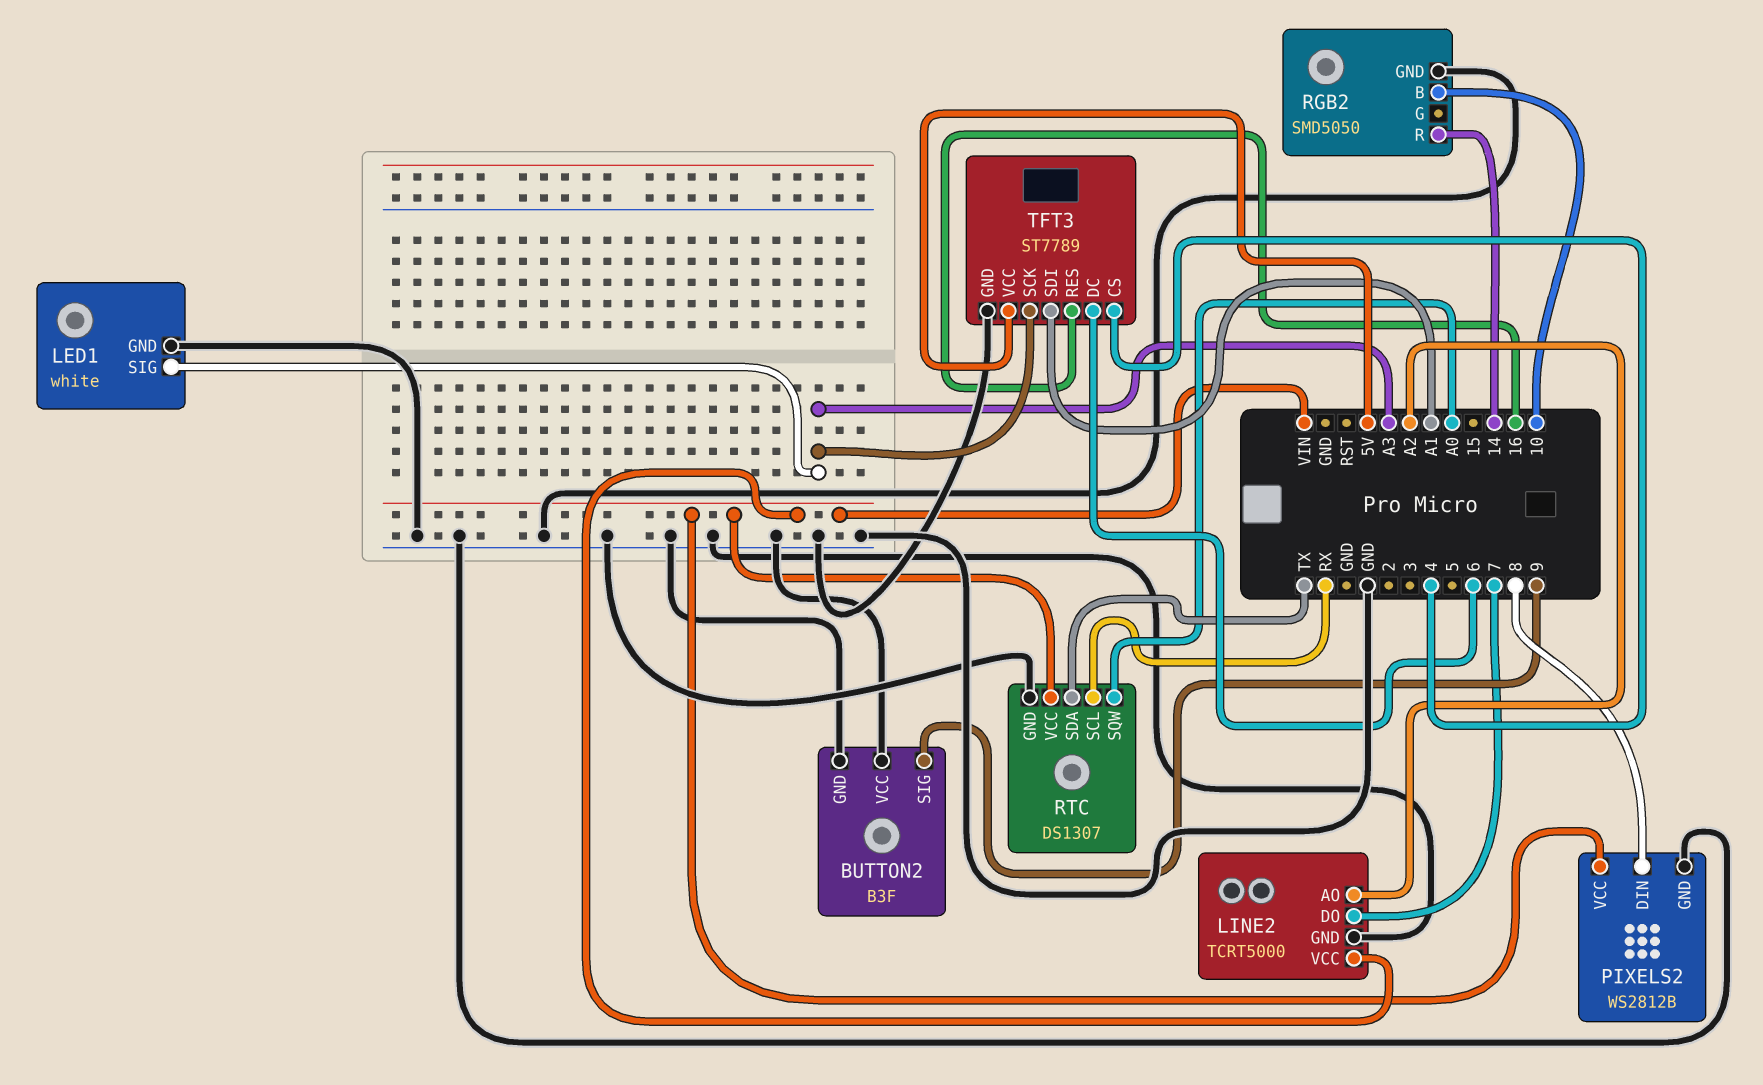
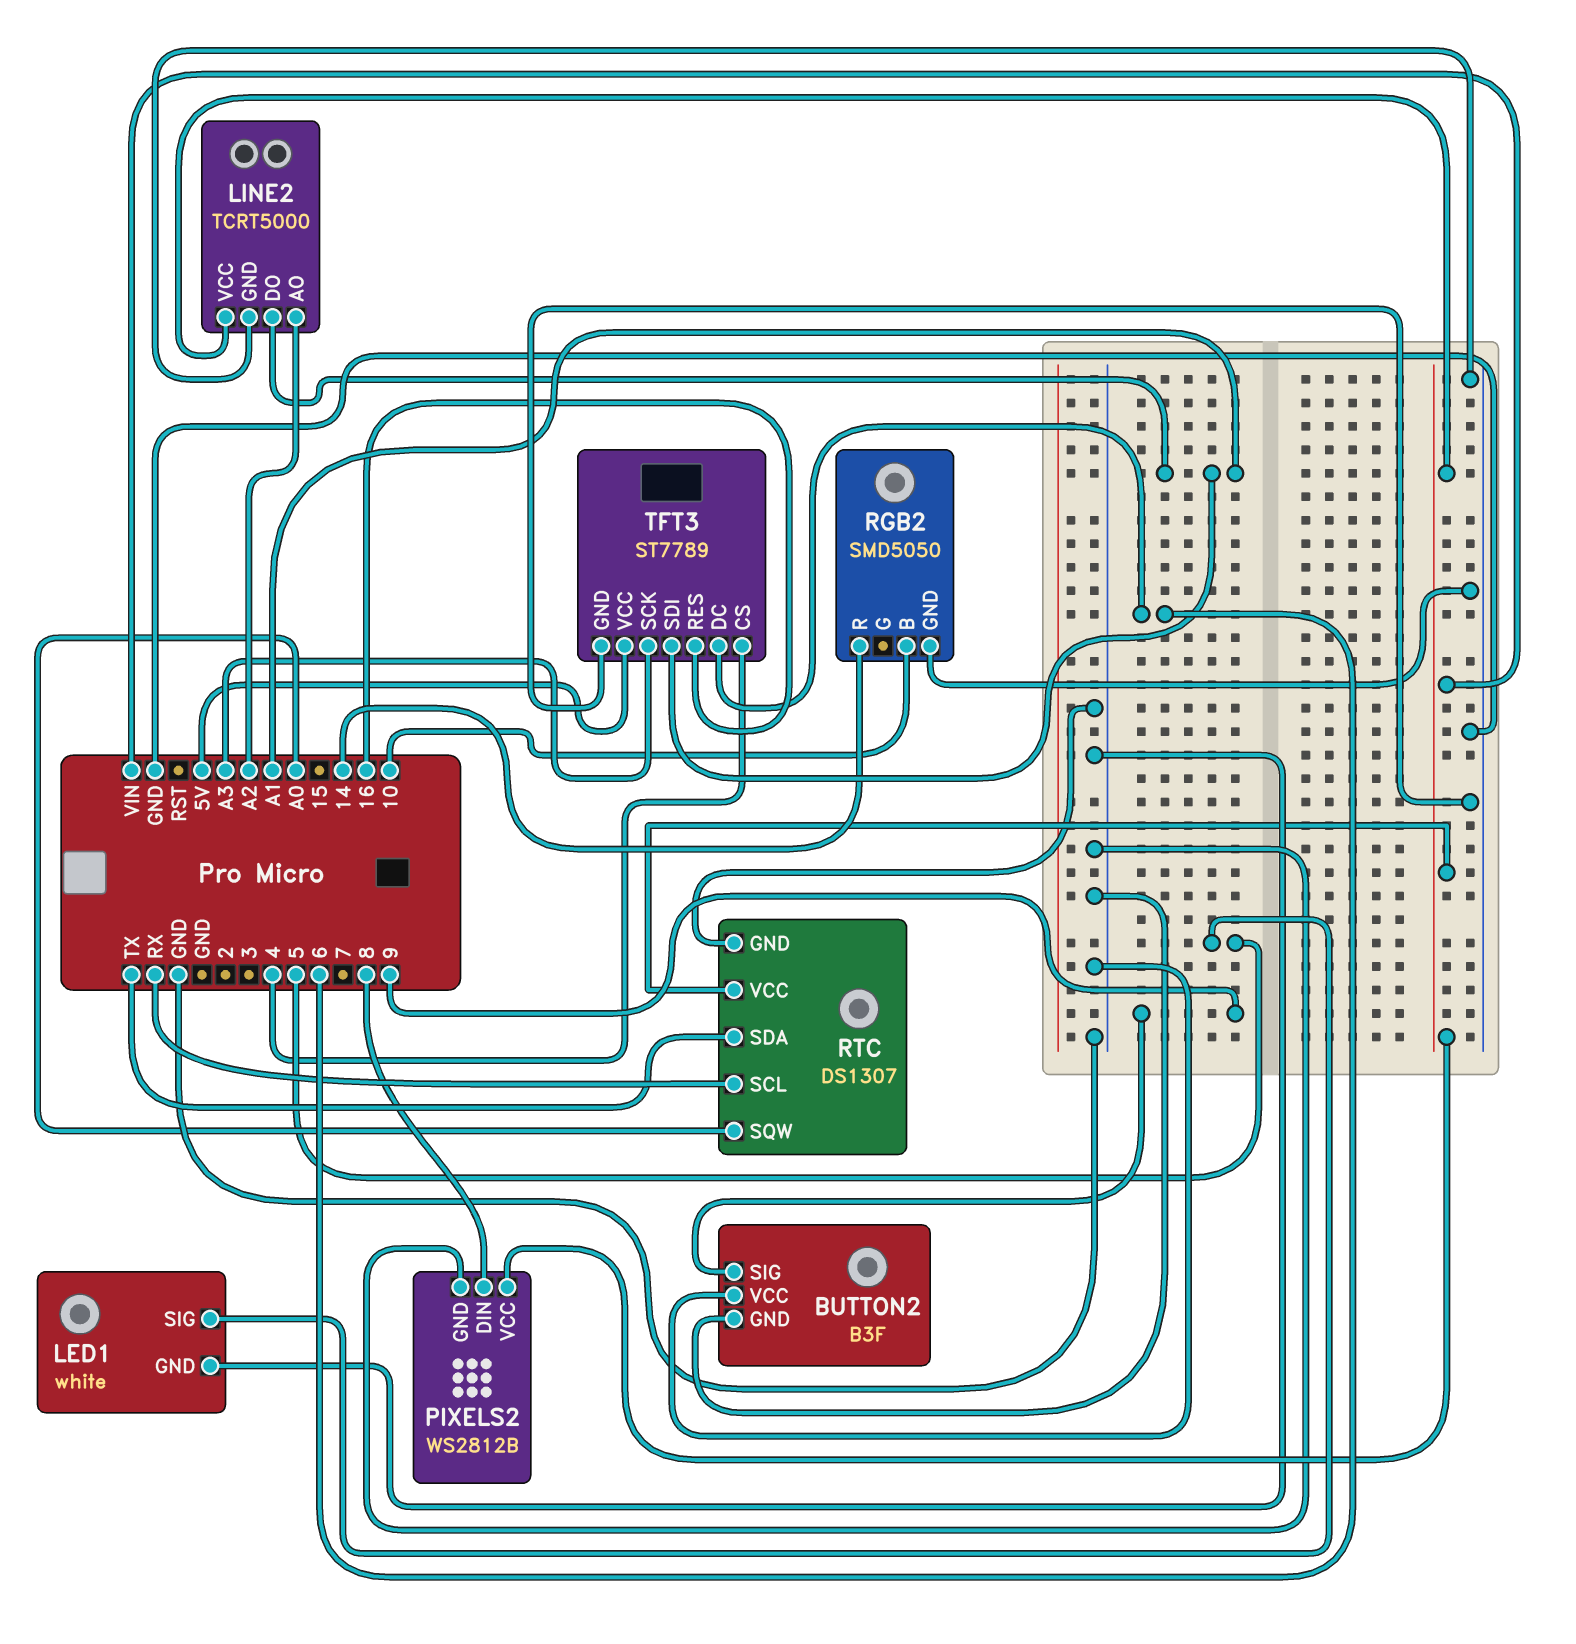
LED1 pin SIG: A3 -> 5
LINE2 pin DO: 7 -> A1

